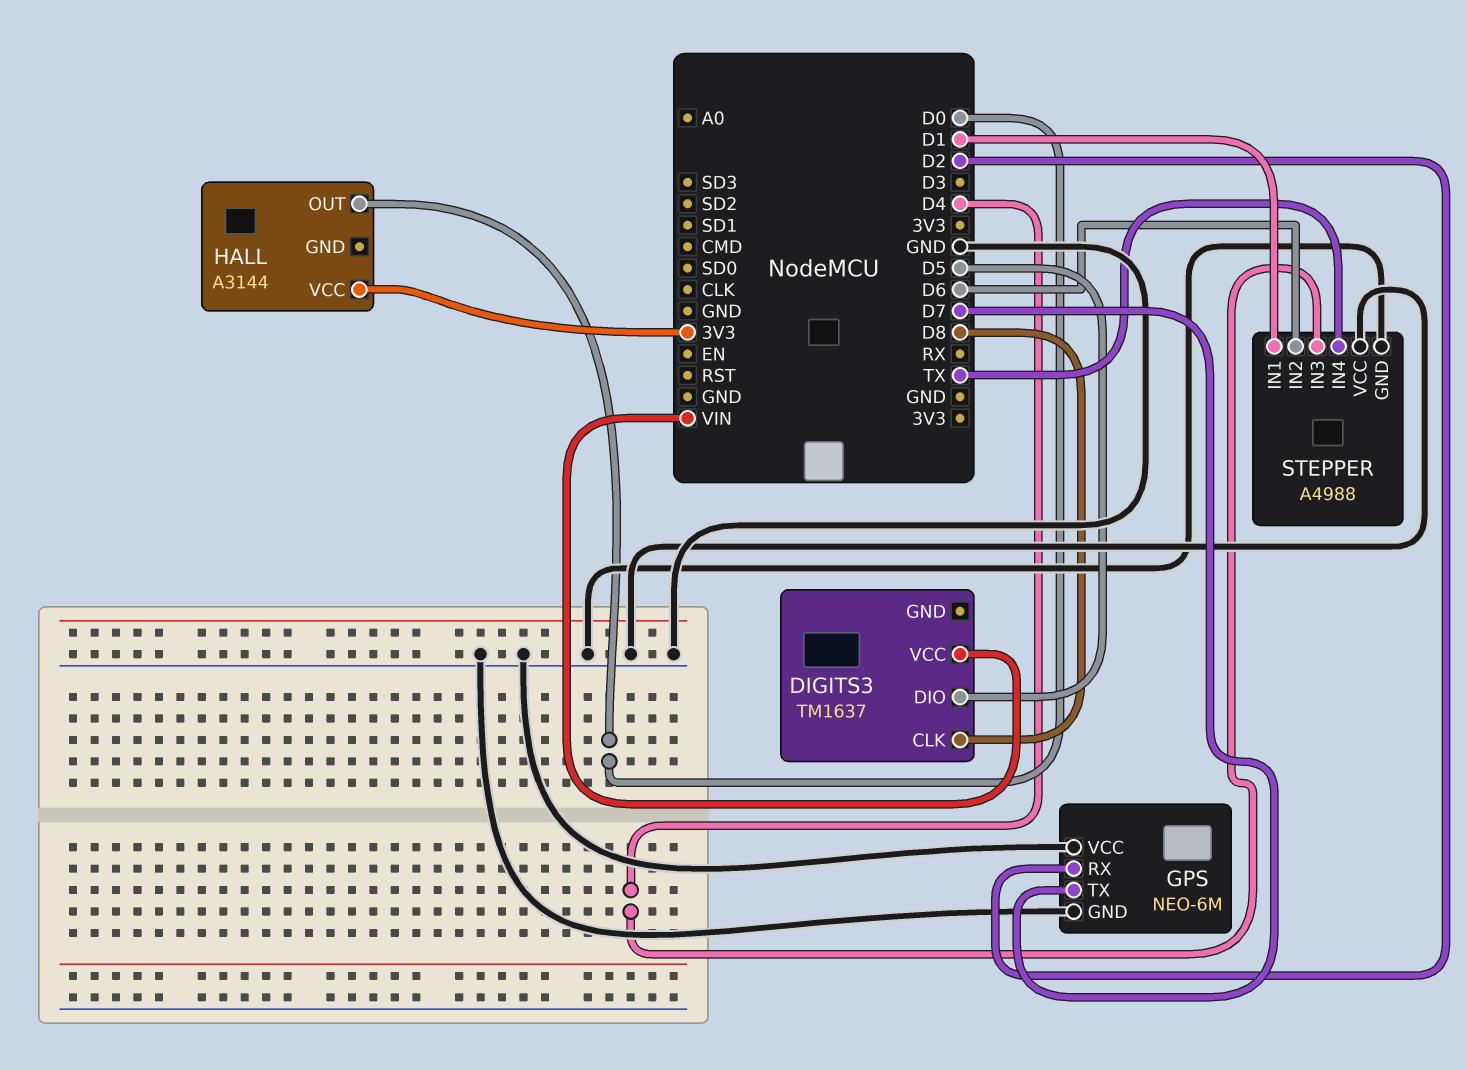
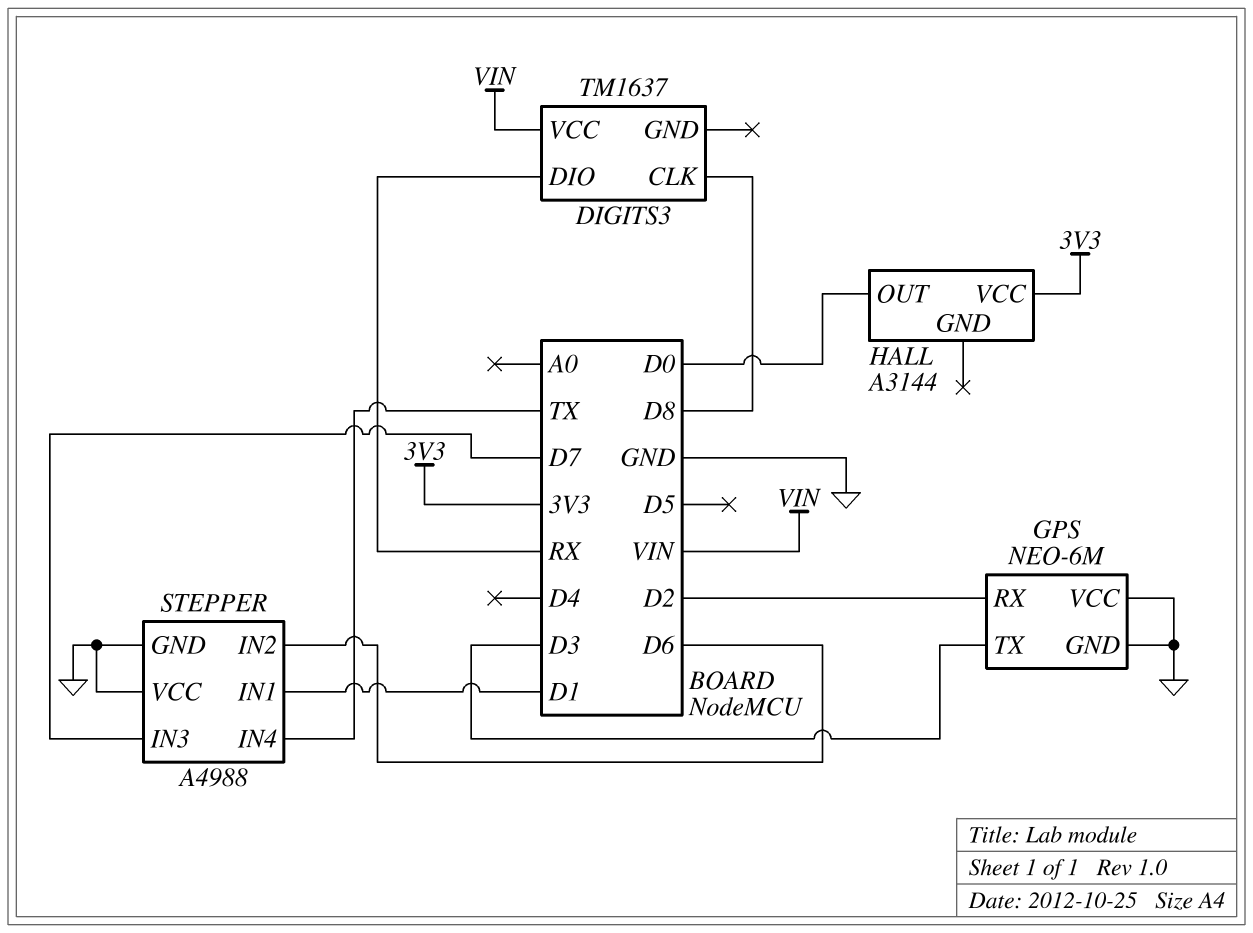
DIGITS3 pin DIO: D5 -> RX
GPS pin TX: D7 -> D3
STEPPER pin IN3: D4 -> D7

